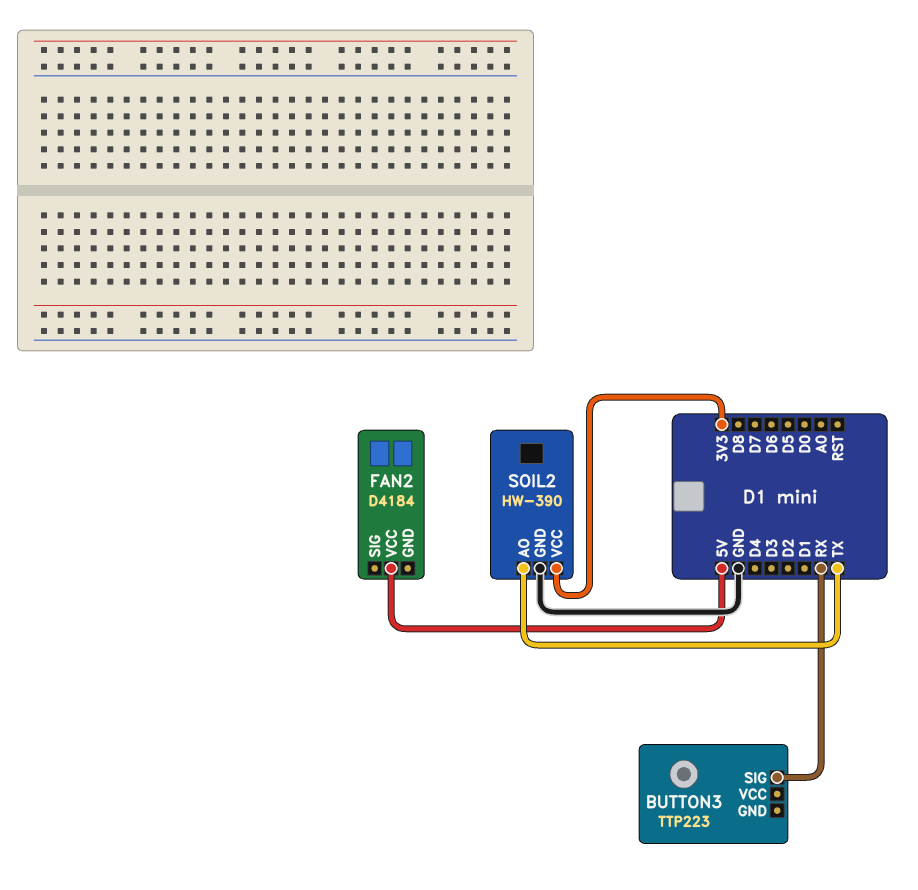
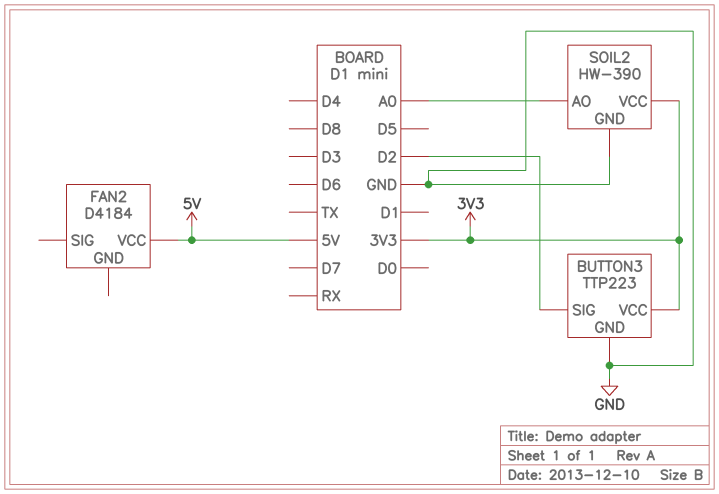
BUTTON3 pin GND: none -> GND
BUTTON3 pin SIG: RX -> D2
BUTTON3 pin VCC: none -> 3V3
SOIL2 pin AO: TX -> A0

